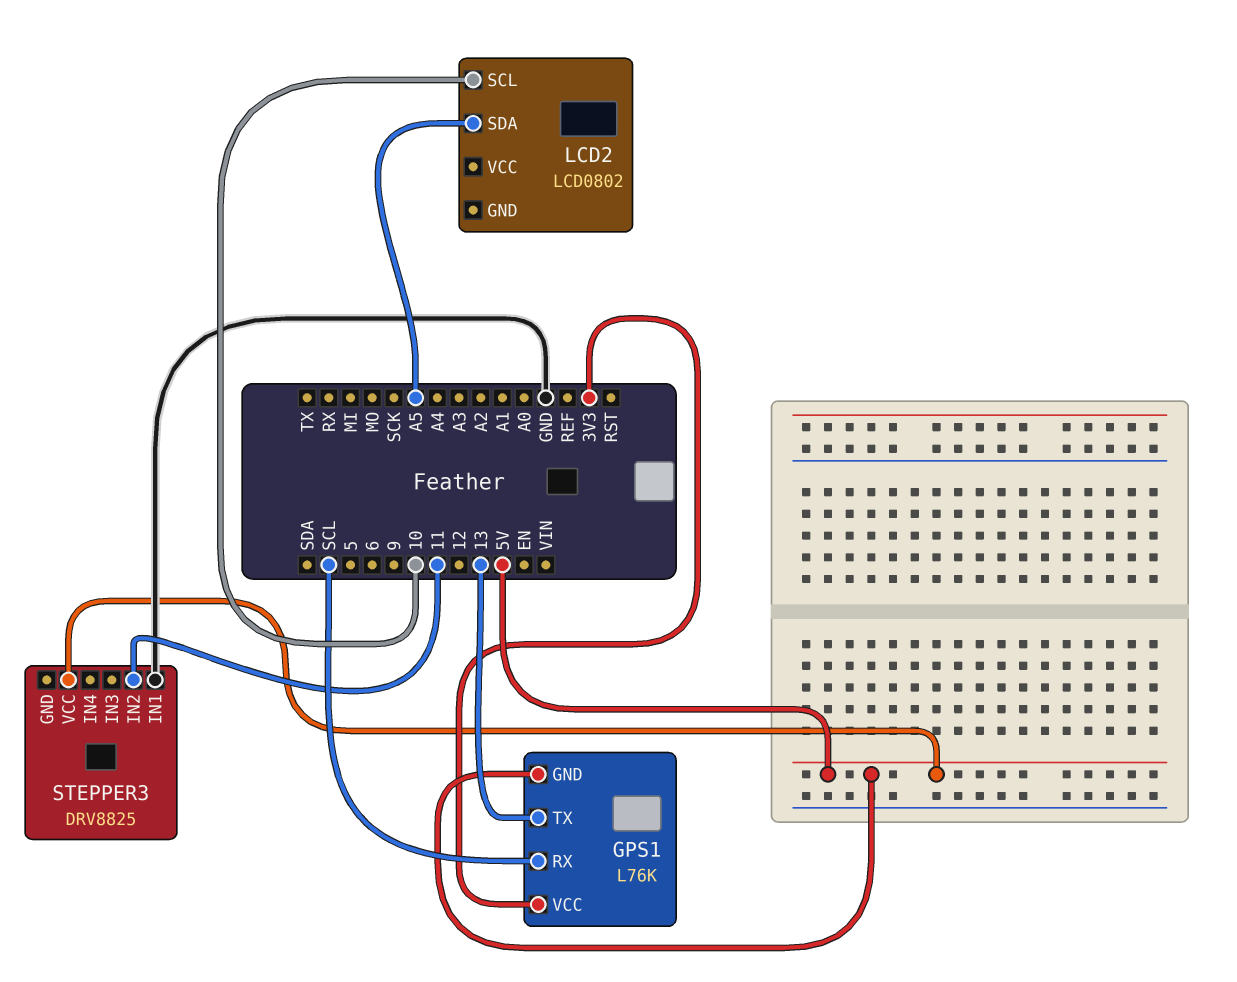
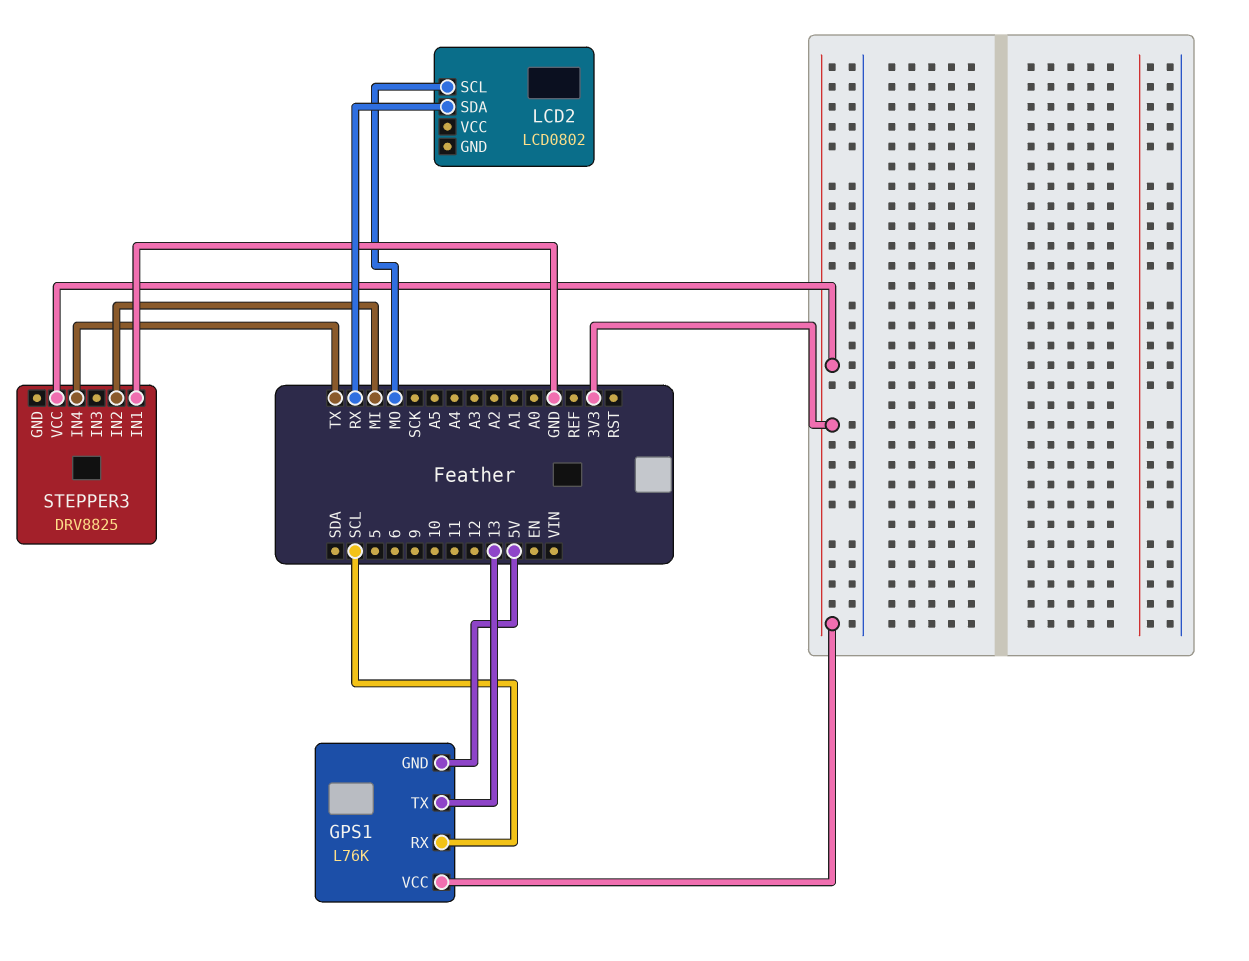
LCD2 pin SCL: 10 -> MO
LCD2 pin SDA: A5 -> RX
STEPPER3 pin IN2: 11 -> MI
STEPPER3 pin IN4: none -> TX
STEPPER3 pin VCC: 5V -> 3V3

